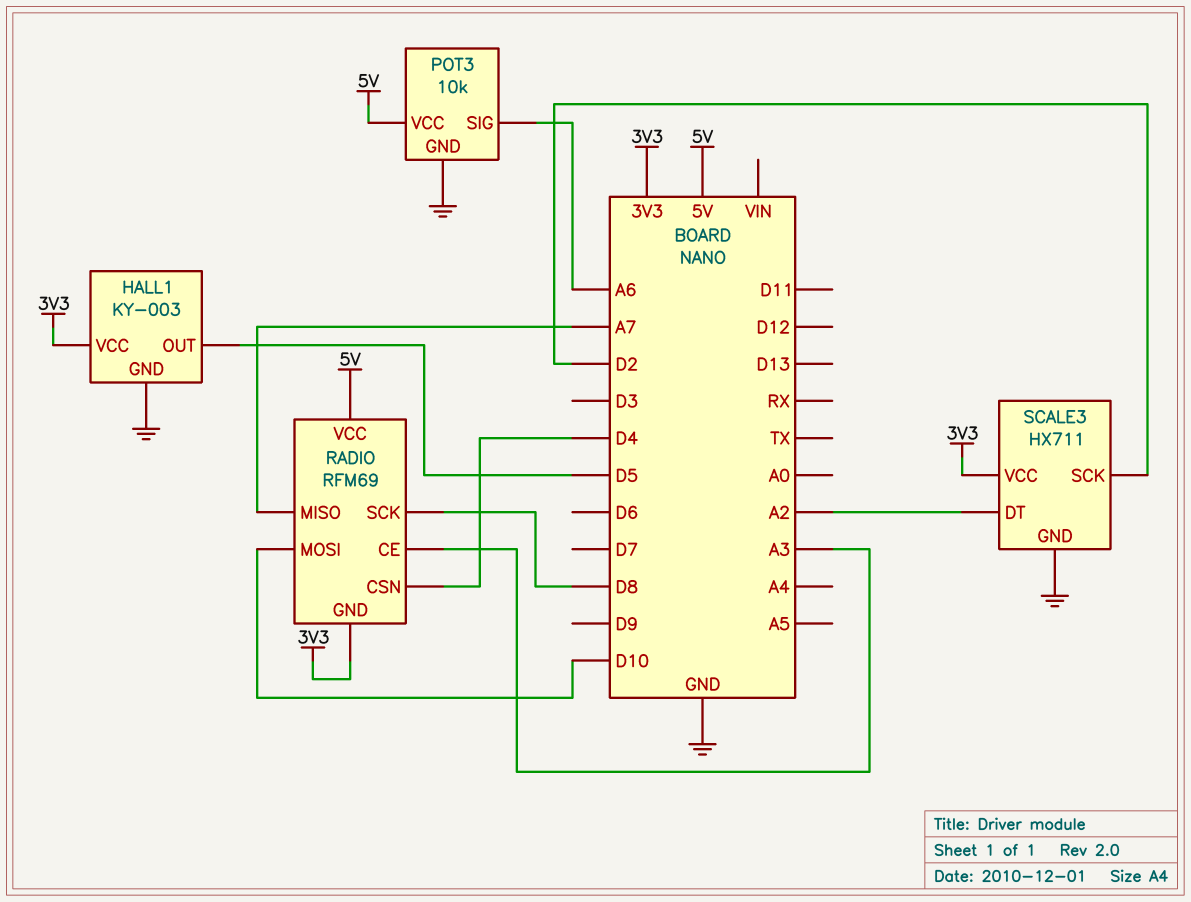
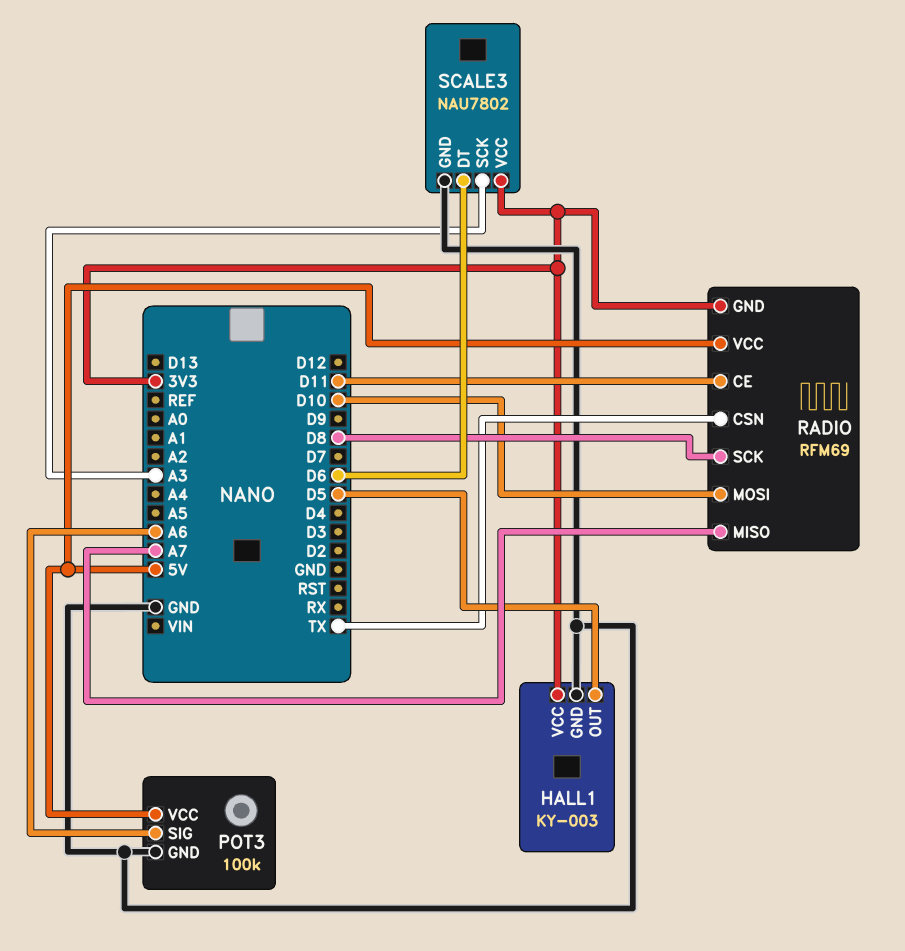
POT3: 10k -> 100k
RADIO pin CE: A3 -> D11
RADIO pin CSN: D4 -> TX
SCALE3: HX711 -> NAU7802
SCALE3 pin DT: A2 -> D6
SCALE3 pin SCK: D2 -> A3

